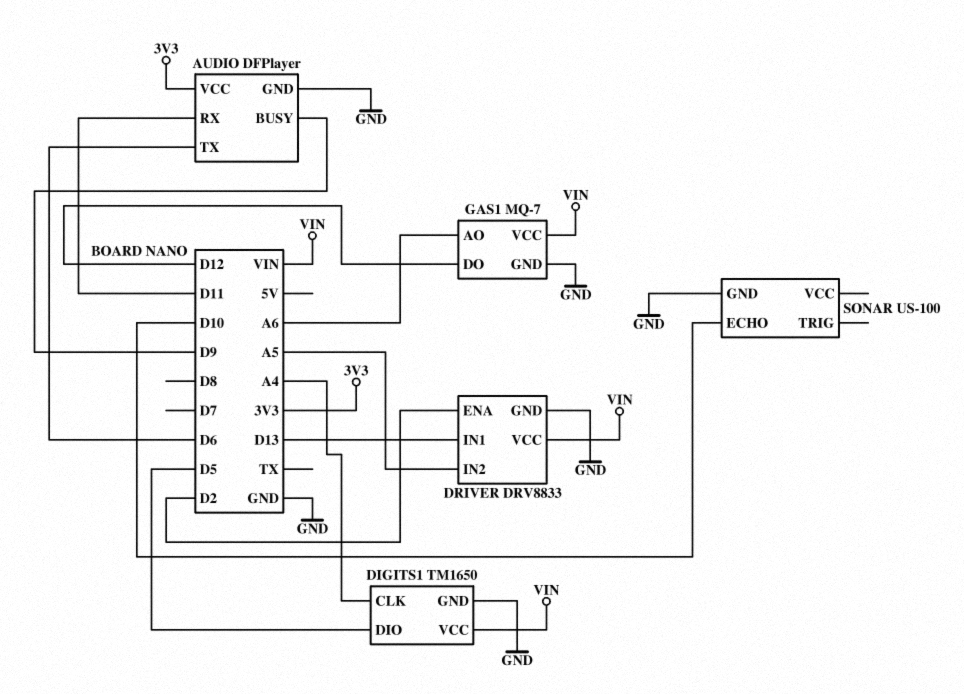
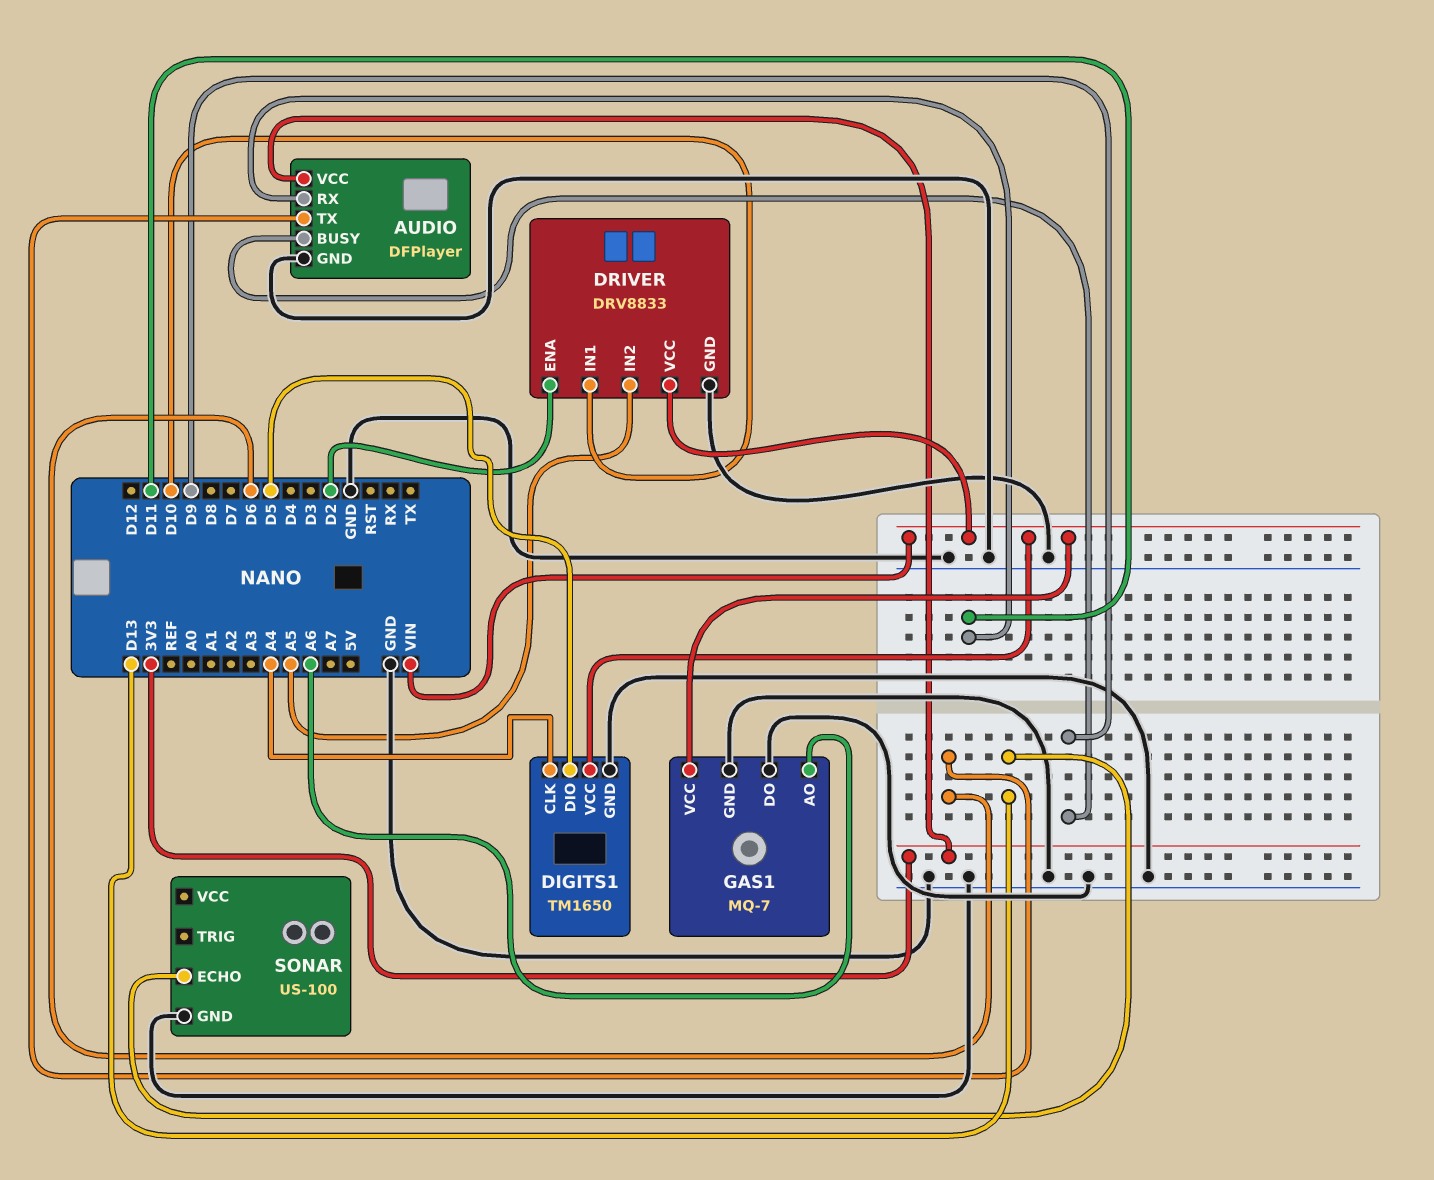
DRIVER pin IN1: D13 -> D10
GAS1 pin DO: D12 -> GND
SONAR pin ECHO: D10 -> D13

